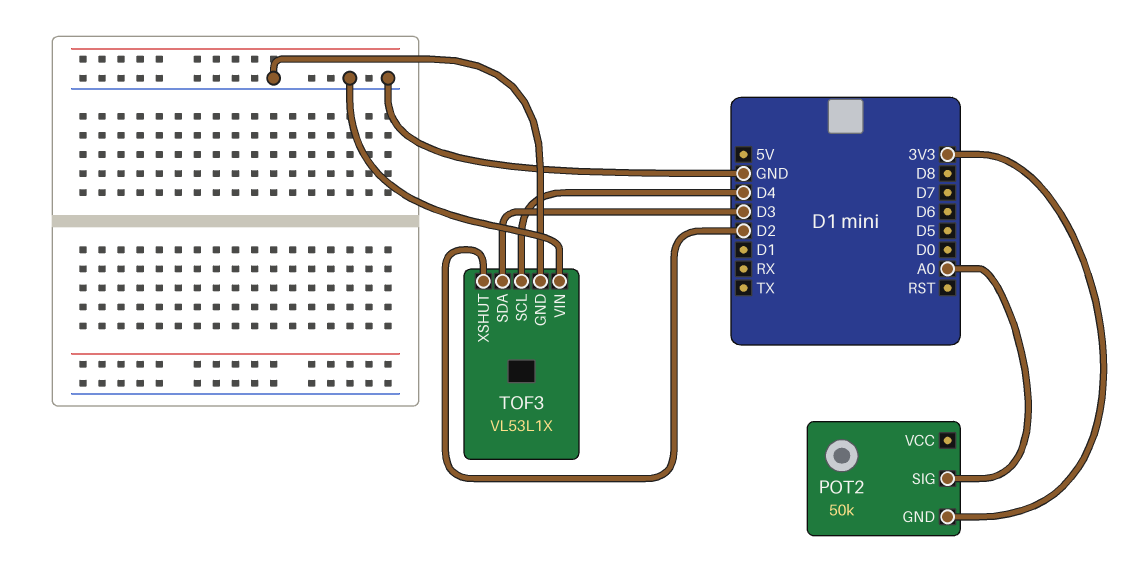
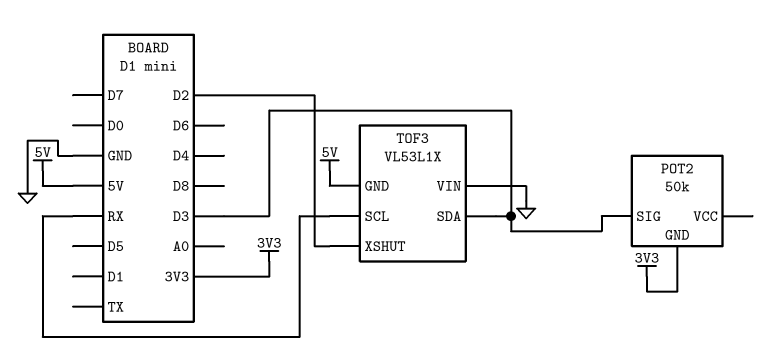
POT2 pin SIG: A0 -> D3
TOF3 pin GND: GND -> 5V
TOF3 pin SCL: D4 -> RX

